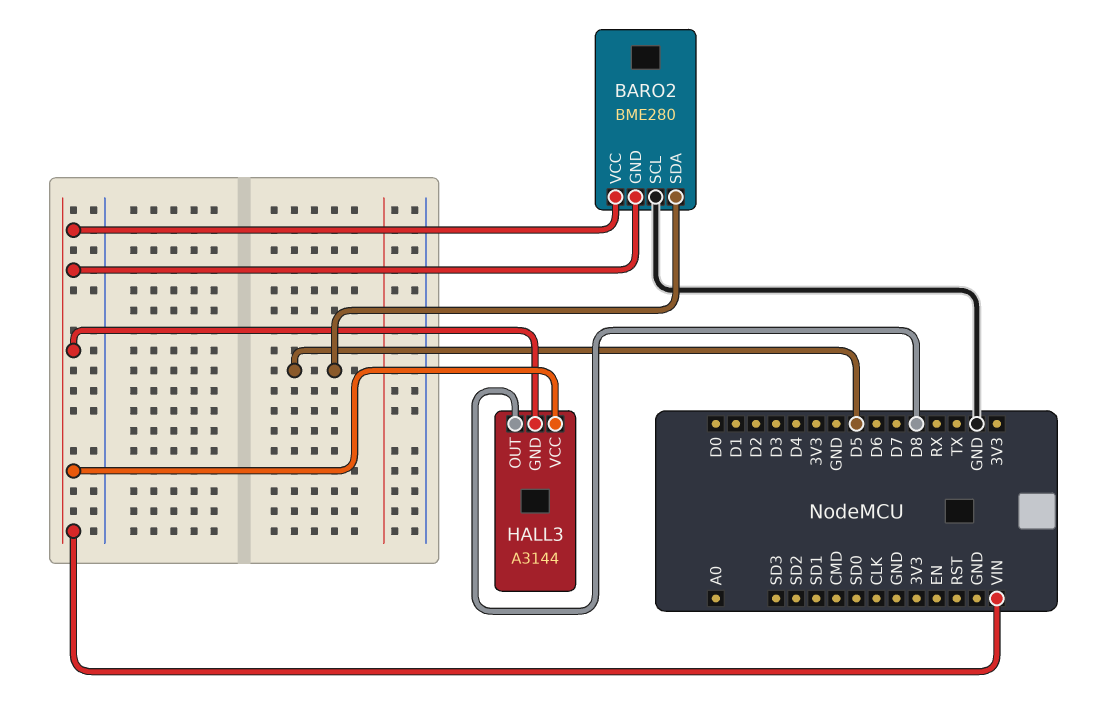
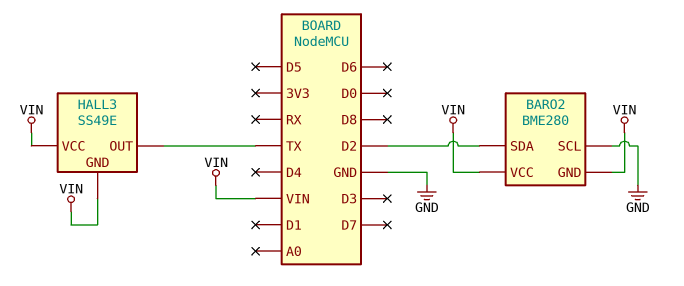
BARO2 pin SDA: D5 -> D2
HALL3: A3144 -> SS49E
HALL3 pin OUT: D8 -> TX

